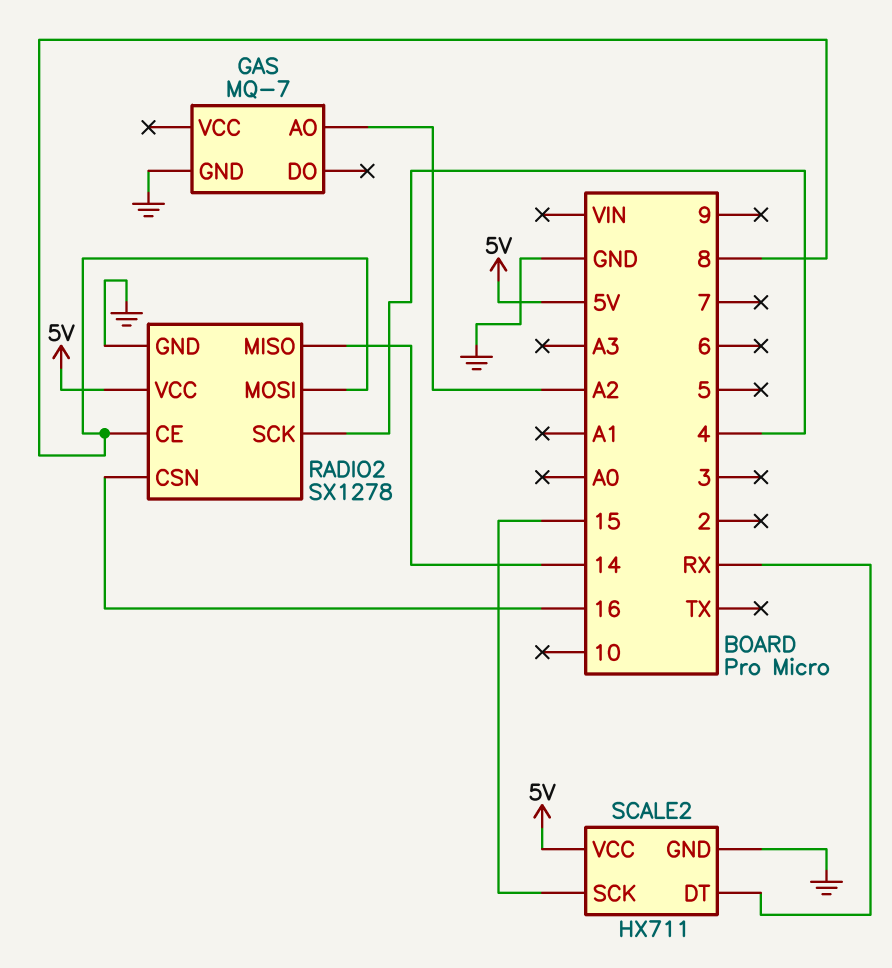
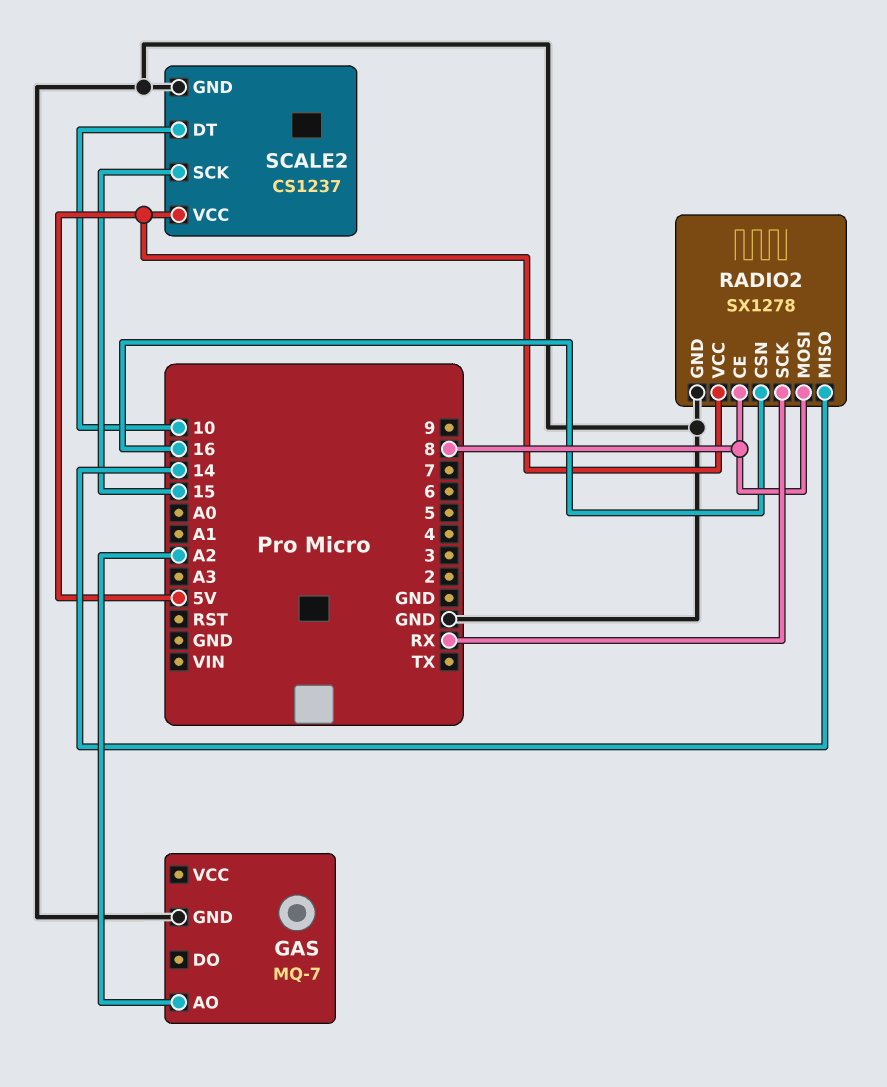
RADIO2 pin SCK: 4 -> RX
SCALE2: HX711 -> CS1237
SCALE2 pin DT: RX -> 10

